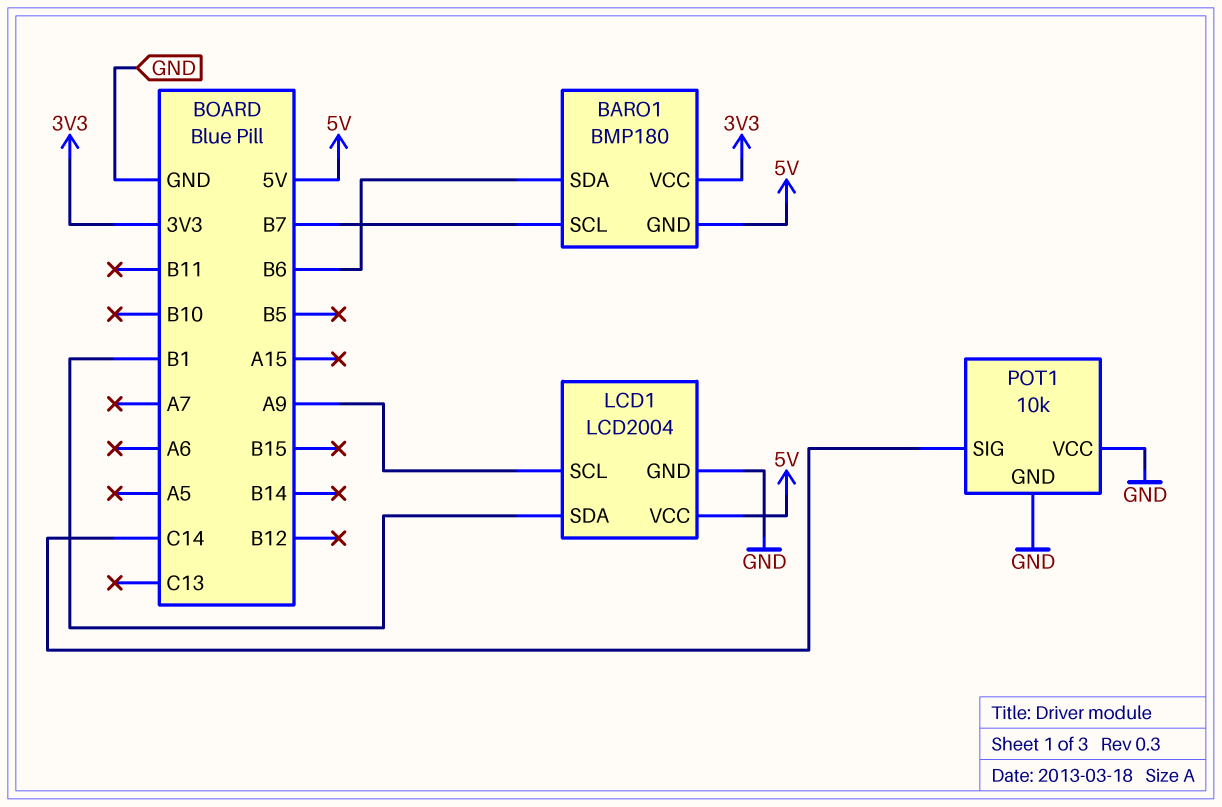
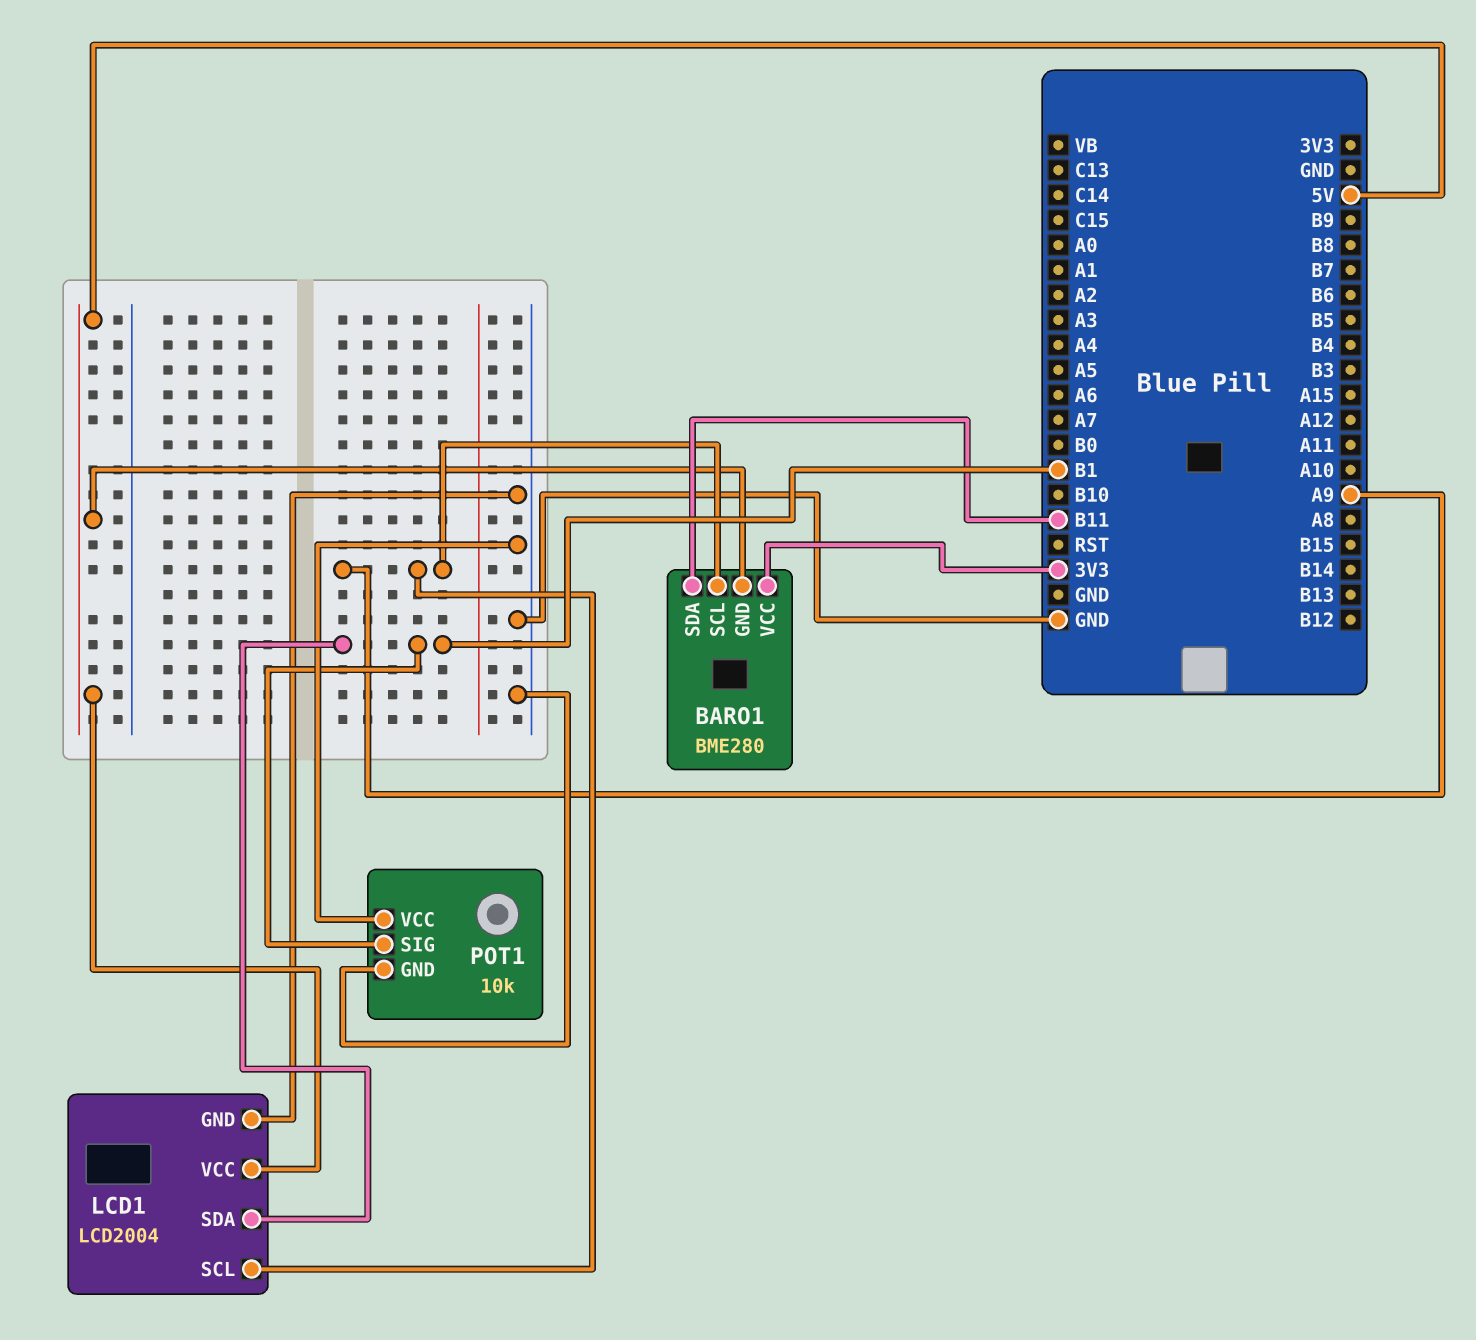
BARO1: BMP180 -> BME280
BARO1 pin SCL: B7 -> A9
BARO1 pin SDA: B6 -> B11
POT1 pin SIG: C14 -> B1

